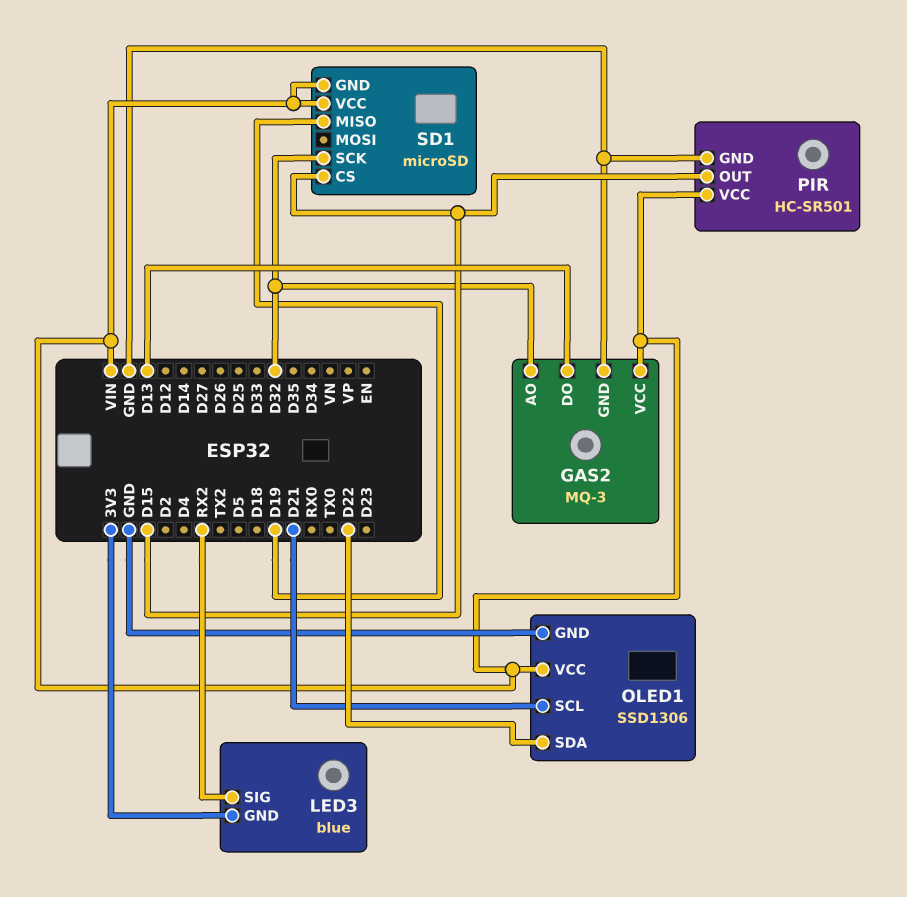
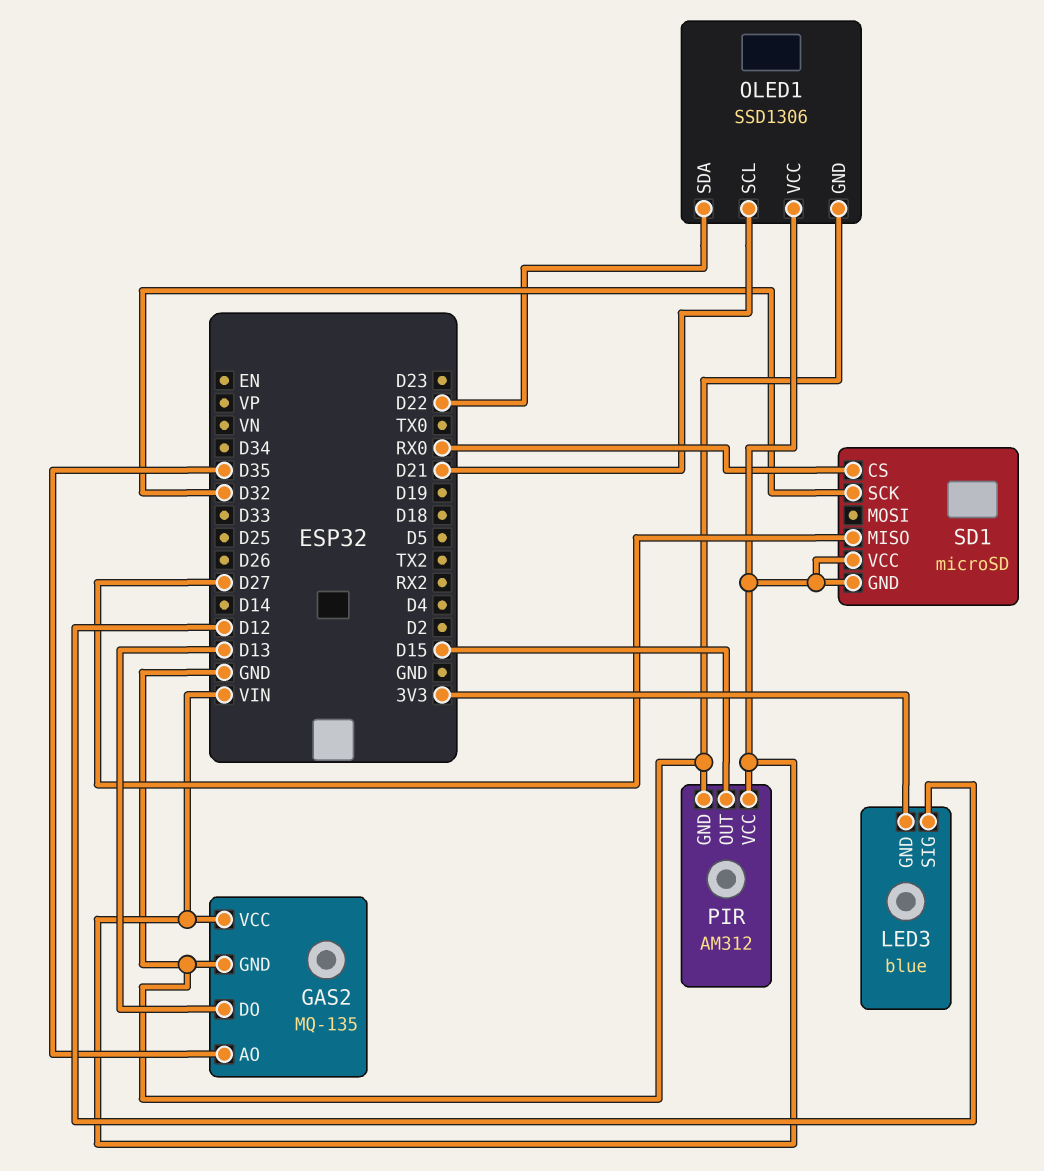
GAS2: MQ-3 -> MQ-135
GAS2 pin AO: D32 -> D35
LED3 pin SIG: RX2 -> D12
PIR: HC-SR501 -> AM312
SD1 pin CS: D15 -> RX0
SD1 pin MISO: D19 -> D27

